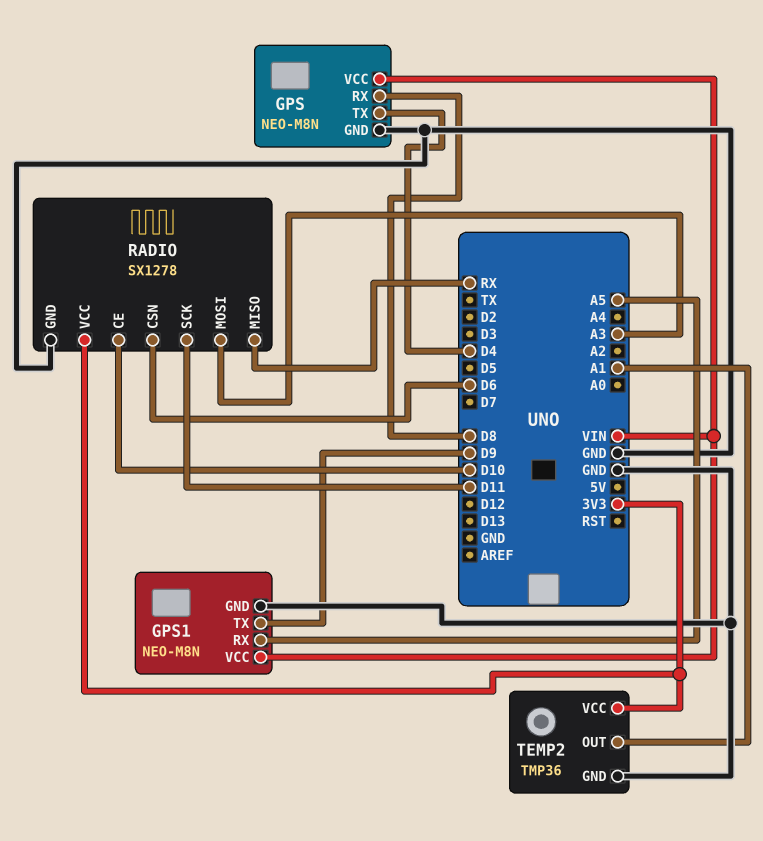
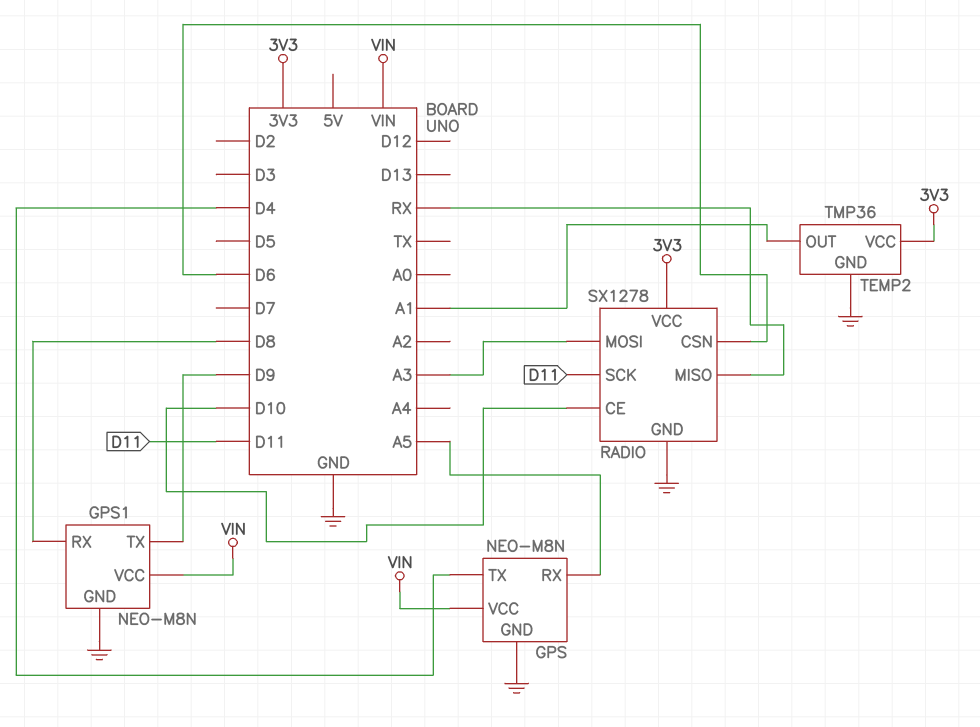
GPS pin RX: D8 -> A5
GPS1 pin RX: A5 -> D8

